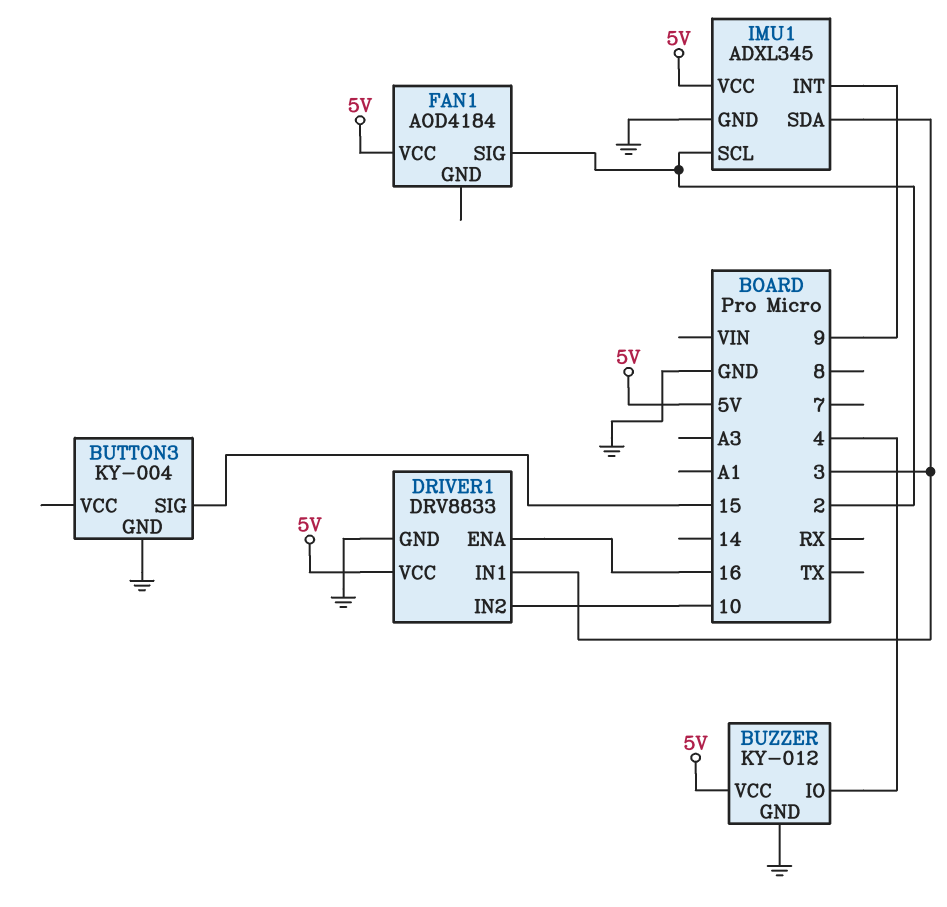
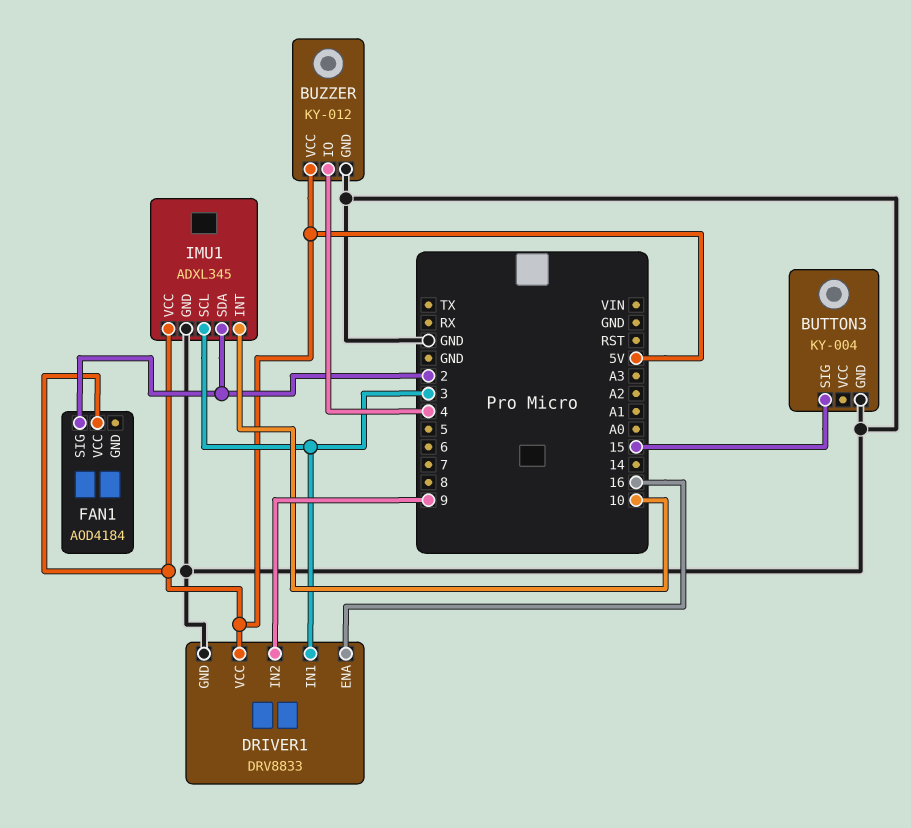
DRIVER1 pin IN2: 10 -> 9
IMU1 pin INT: 9 -> 10
IMU1 pin SCL: 2 -> 3
IMU1 pin SDA: 3 -> 2

